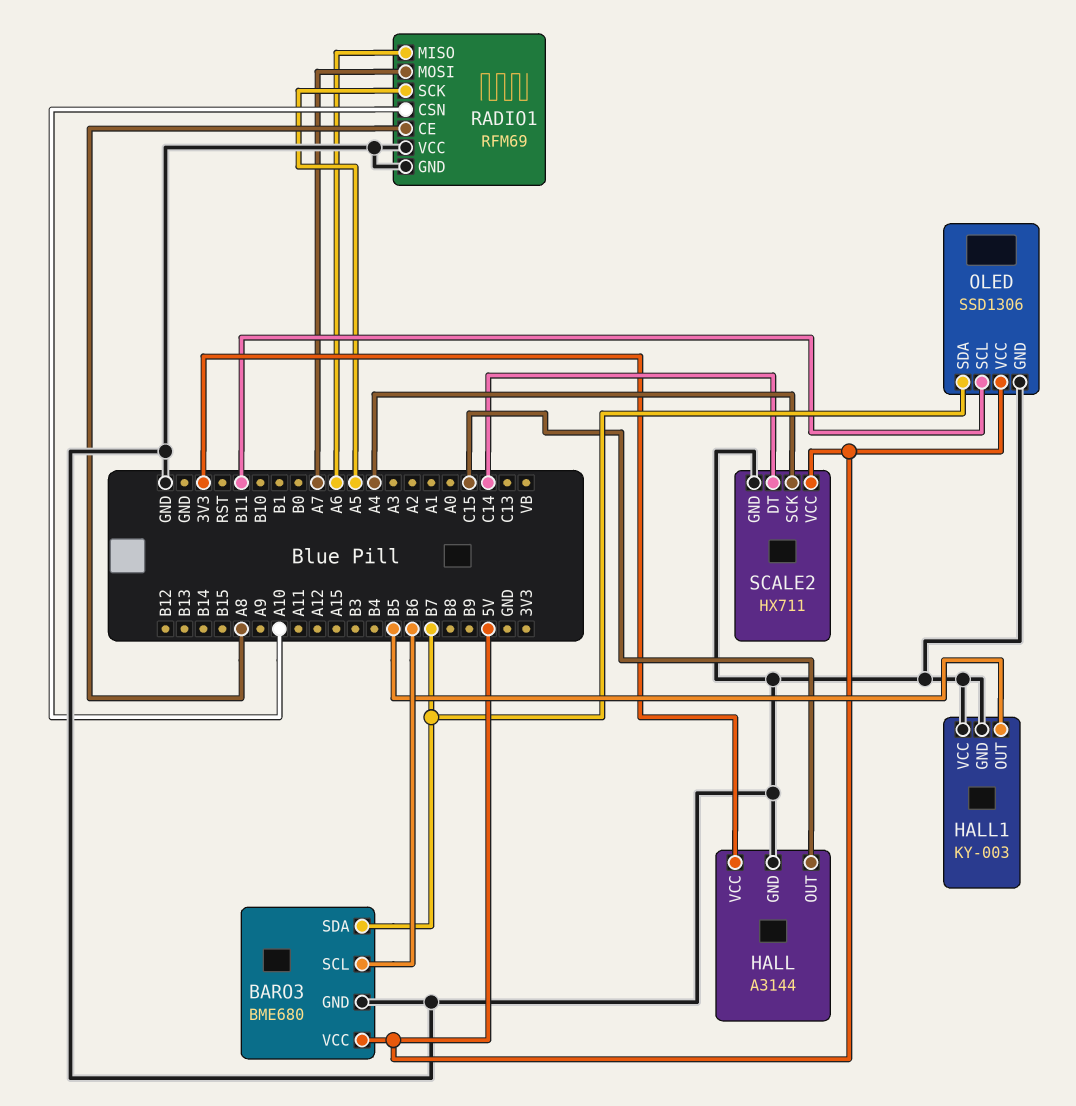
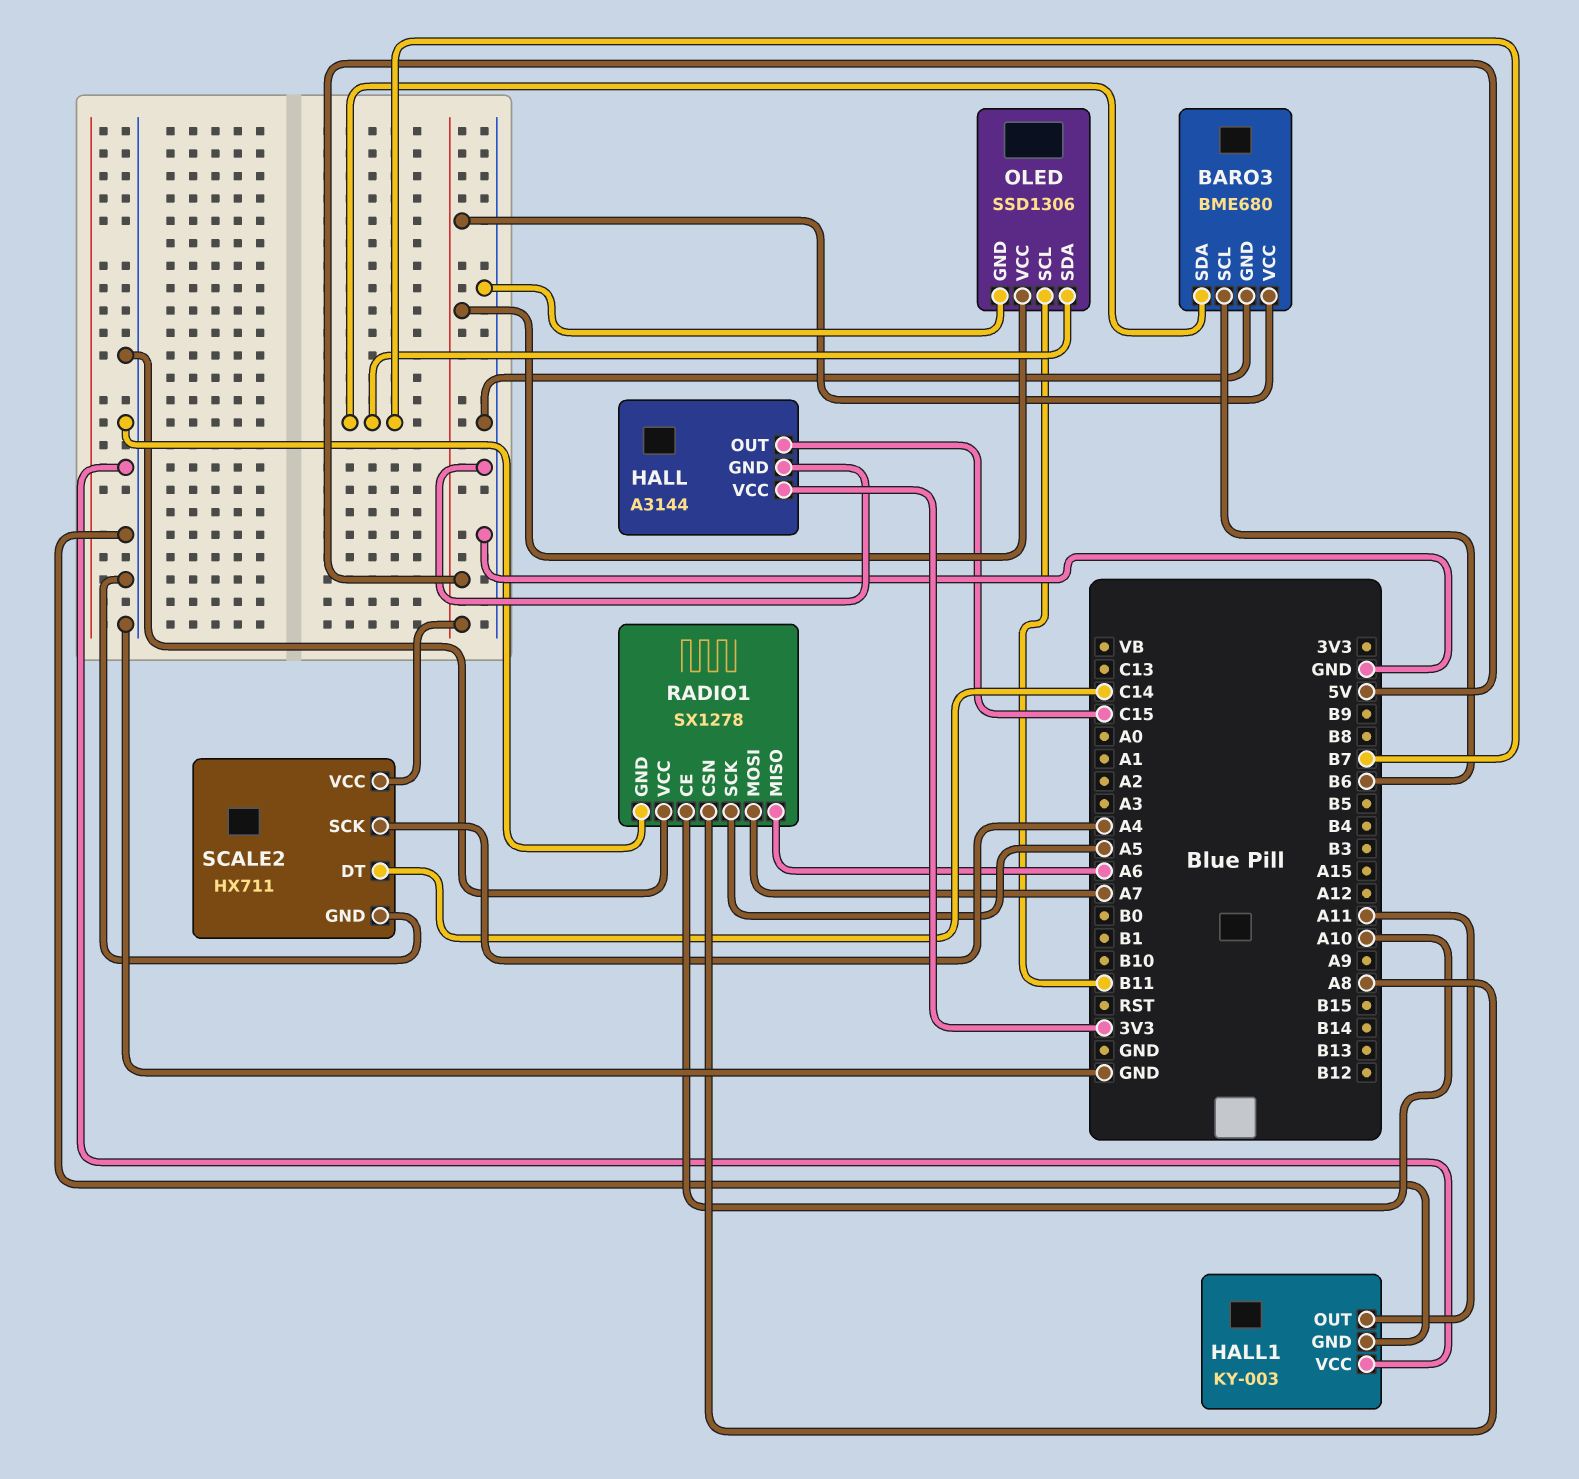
HALL1 pin OUT: B5 -> A11
RADIO1: RFM69 -> SX1278
RADIO1 pin CE: A8 -> A10
RADIO1 pin CSN: A10 -> A8

